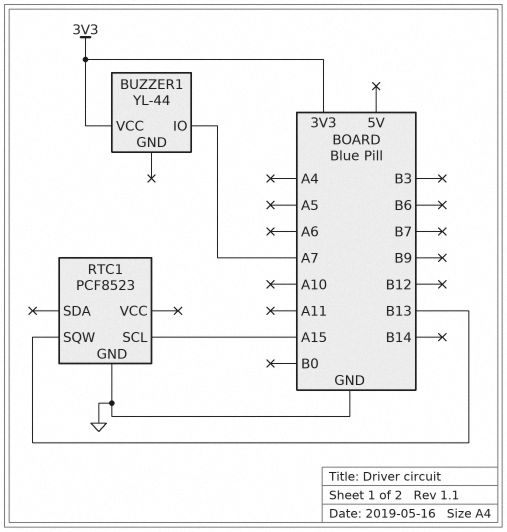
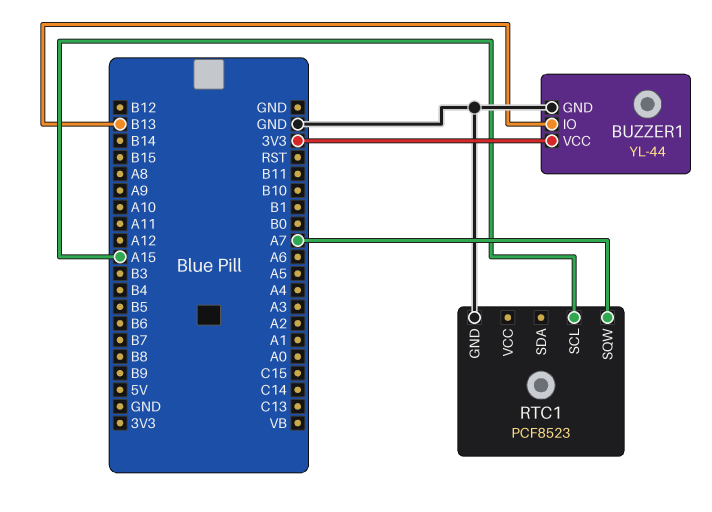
BUZZER1 pin GND: none -> GND
BUZZER1 pin IO: A7 -> B13
RTC1 pin SQW: B13 -> A7

